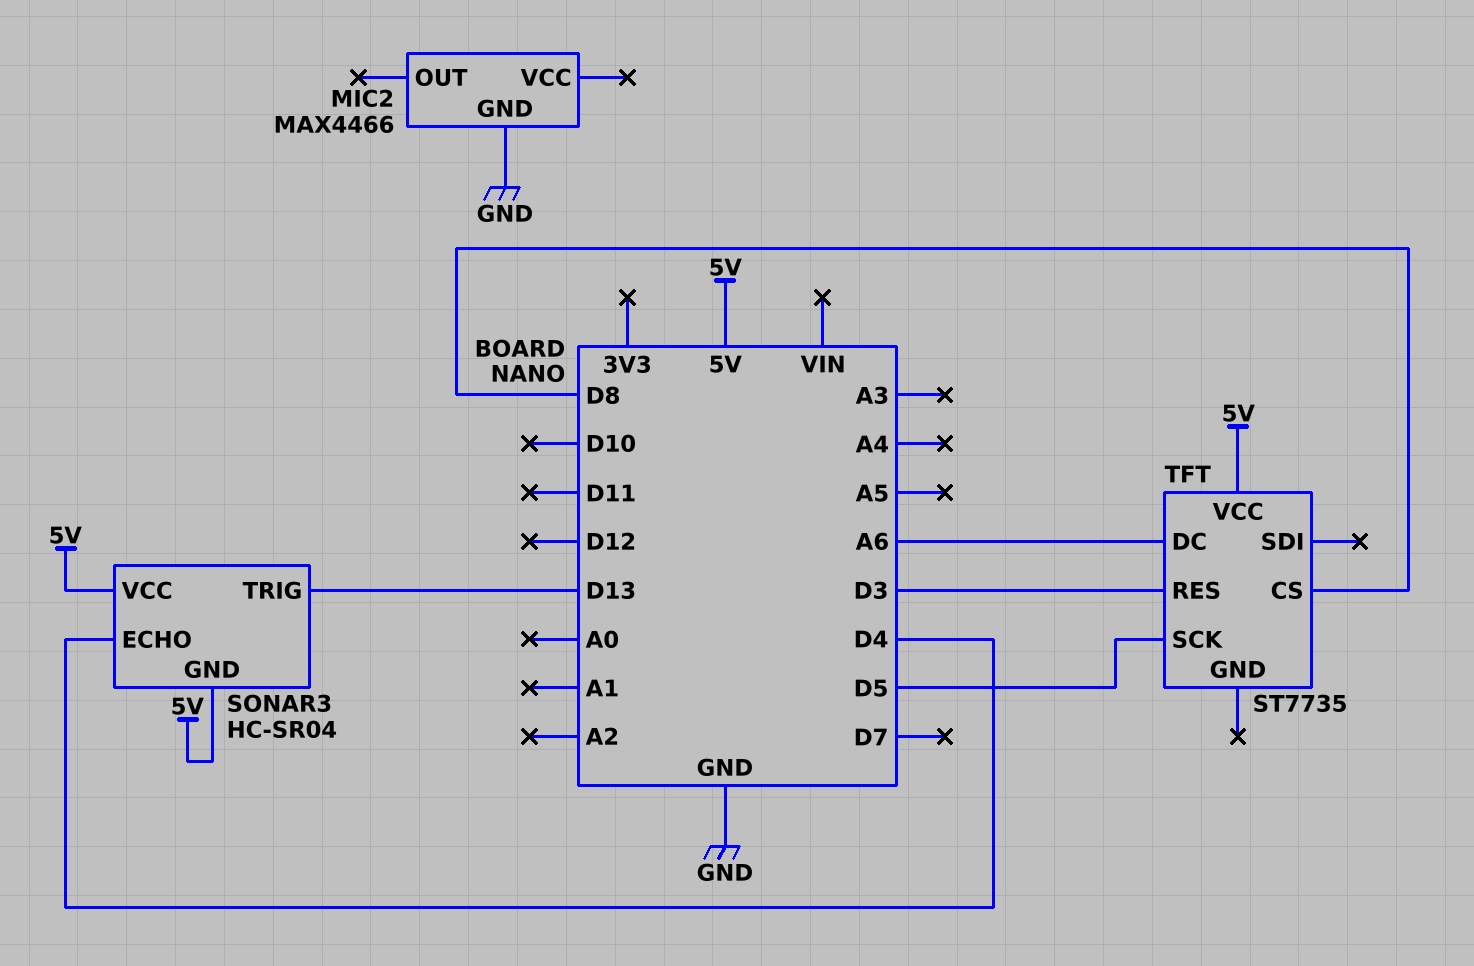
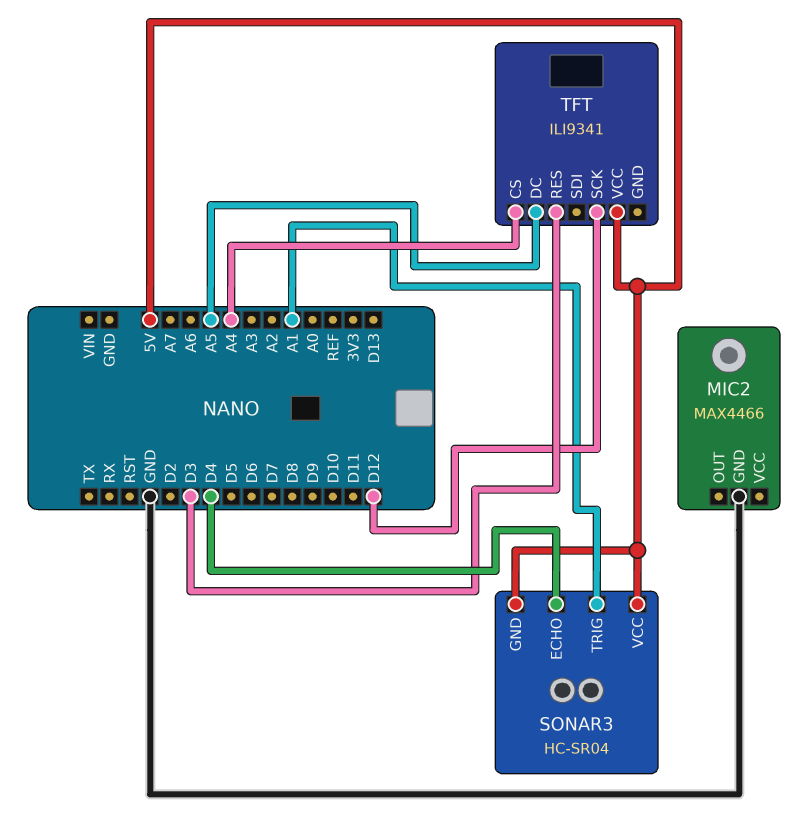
SONAR3 pin TRIG: D13 -> A1
TFT: ST7735 -> ILI9341
TFT pin CS: D8 -> A4
TFT pin DC: A6 -> A5
TFT pin SCK: D5 -> D12

